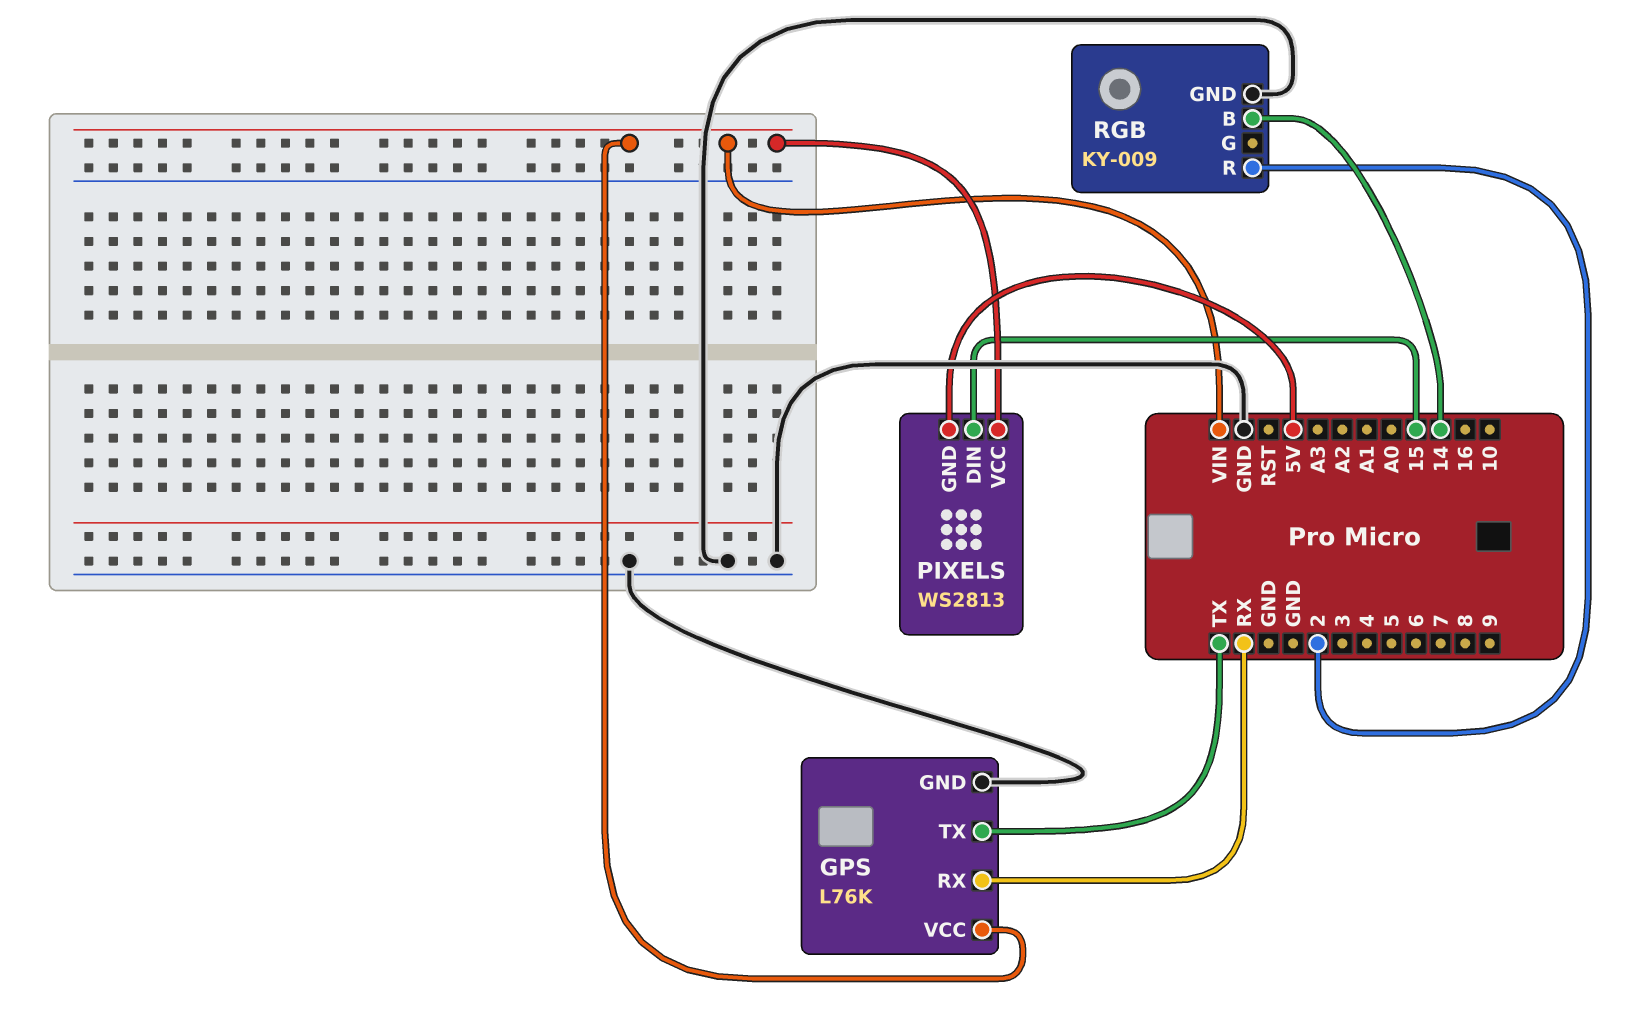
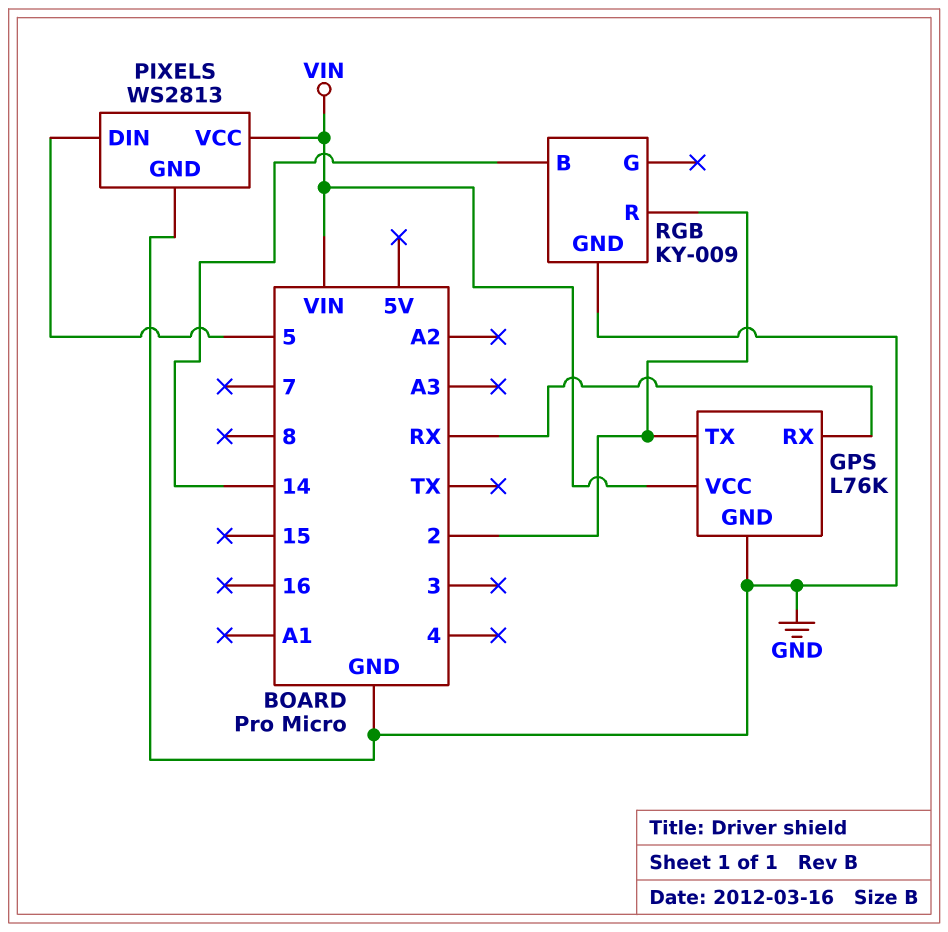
GPS pin TX: TX -> 2
PIXELS pin DIN: 15 -> 5
PIXELS pin GND: 5V -> GND

